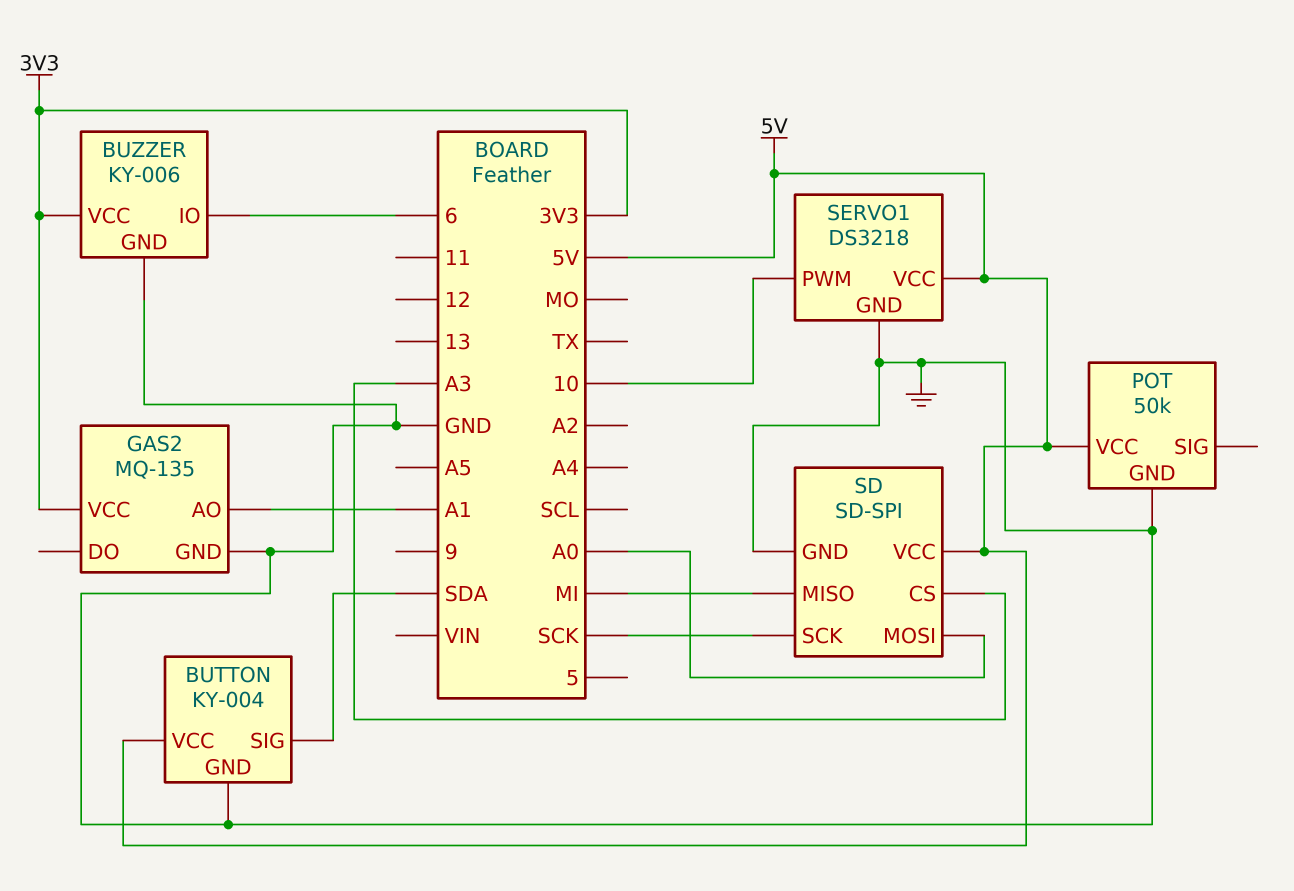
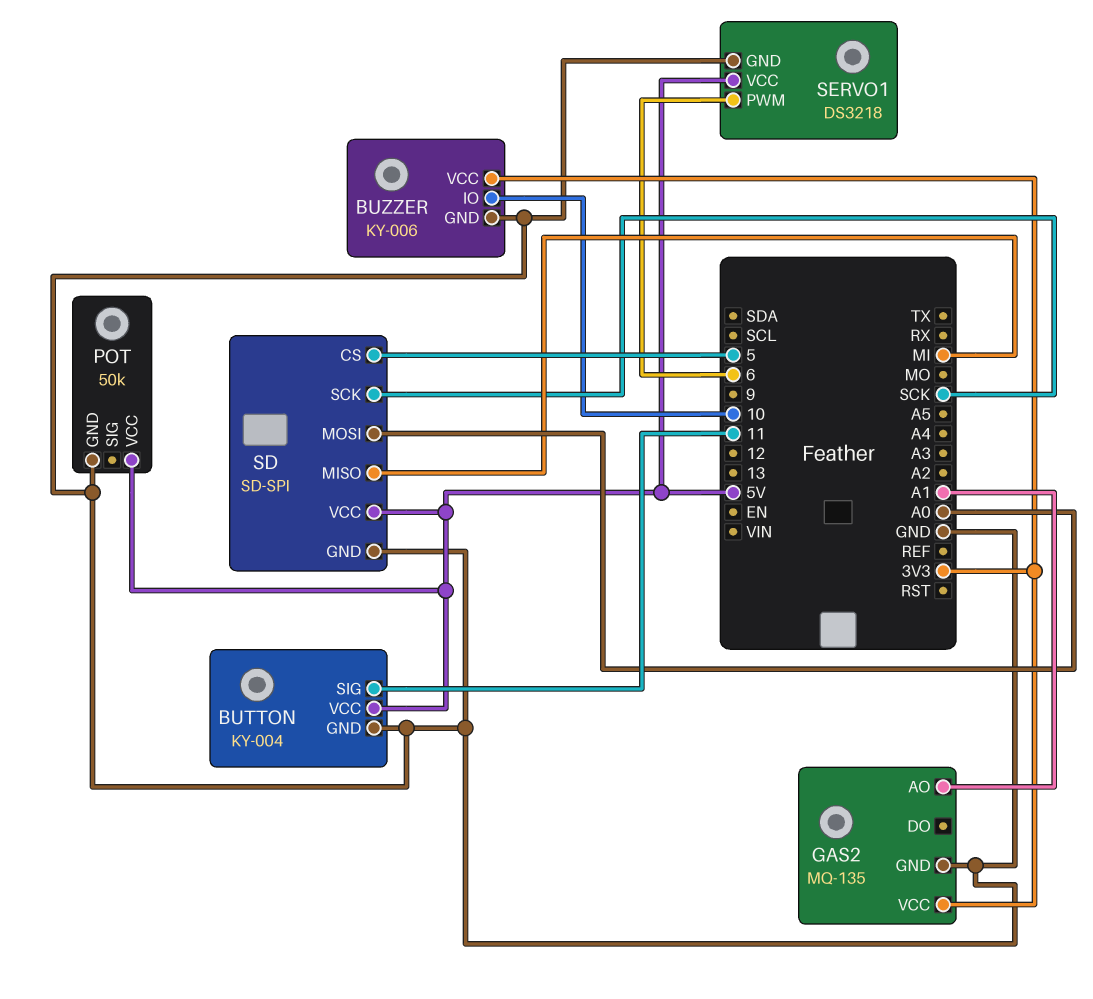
BUTTON pin SIG: SDA -> 11
BUZZER pin IO: 6 -> 10
SD pin CS: A3 -> 5
SERVO1 pin PWM: 10 -> 6

